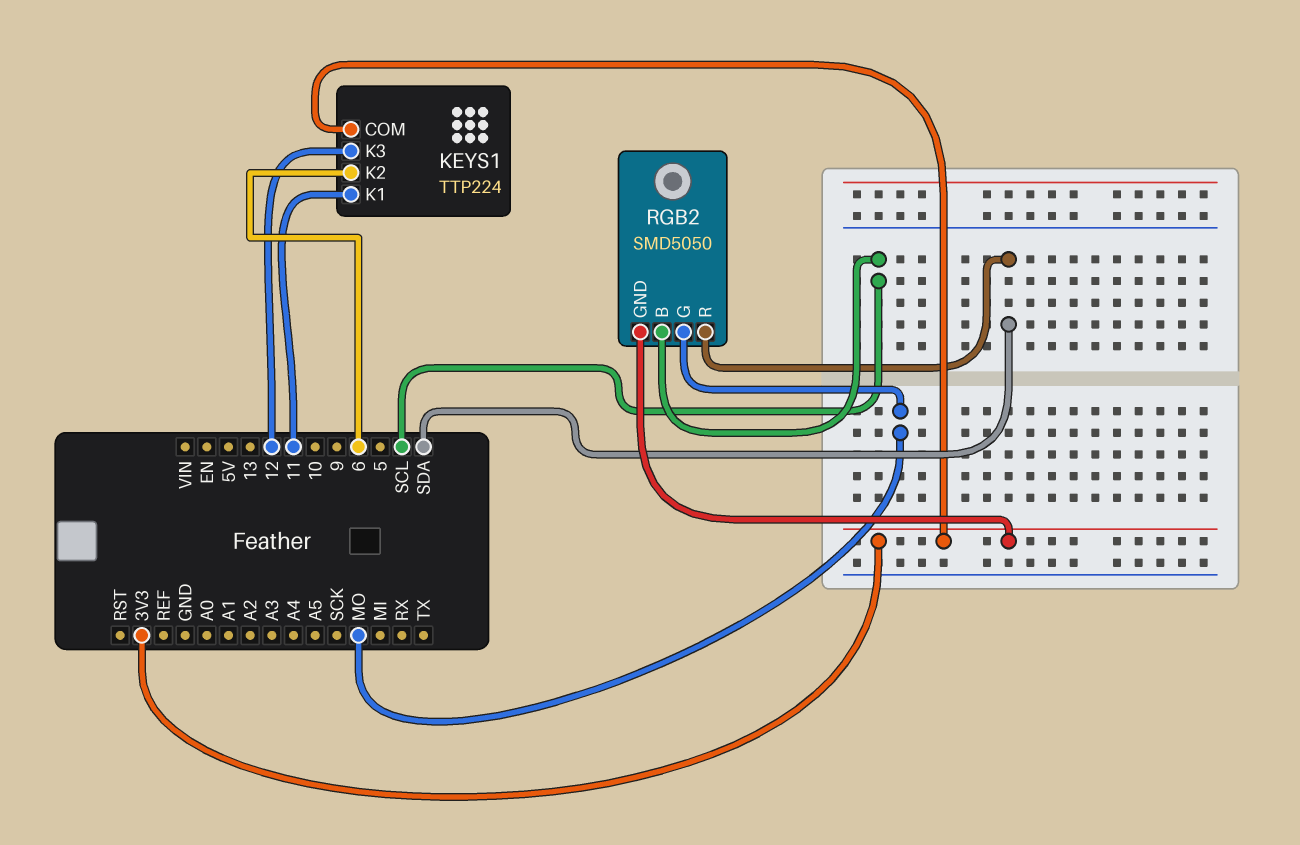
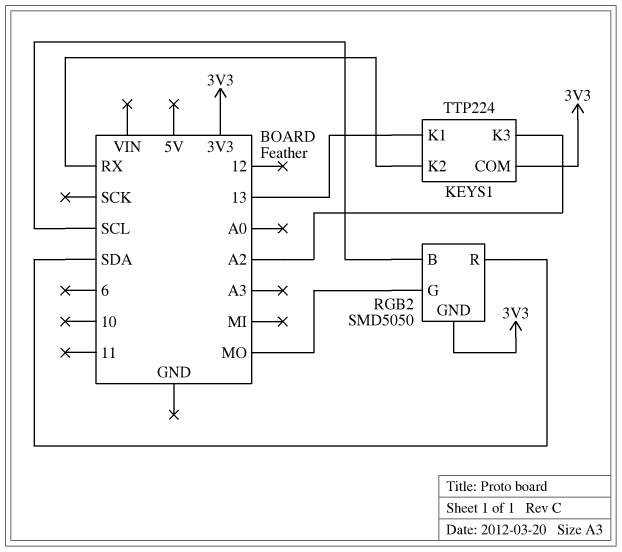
KEYS1 pin K1: 11 -> 13
KEYS1 pin K2: 6 -> RX
KEYS1 pin K3: 12 -> A2

